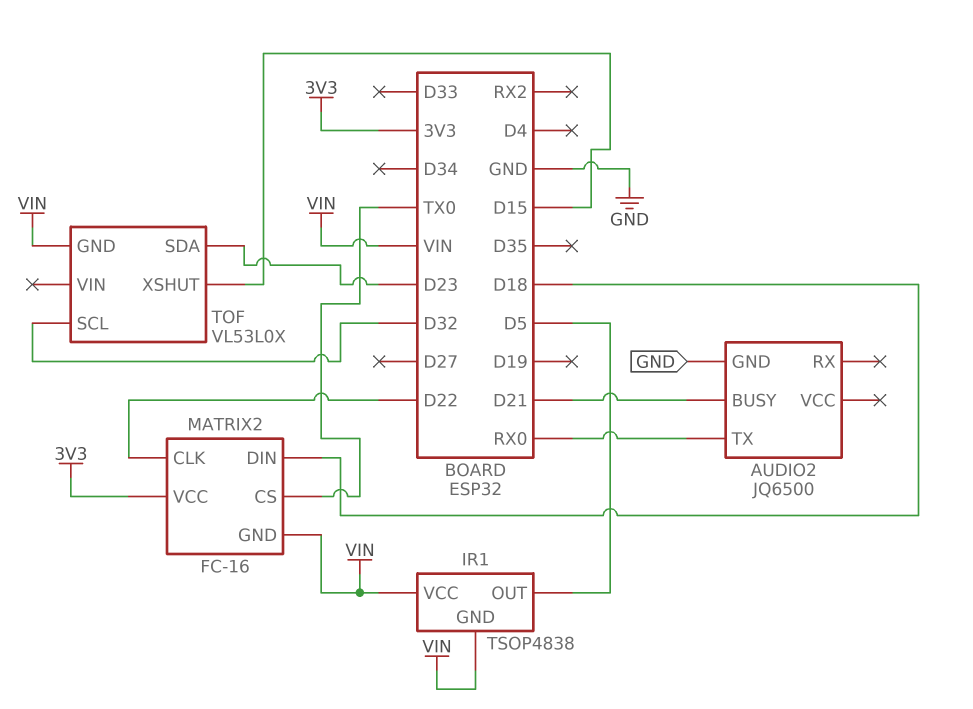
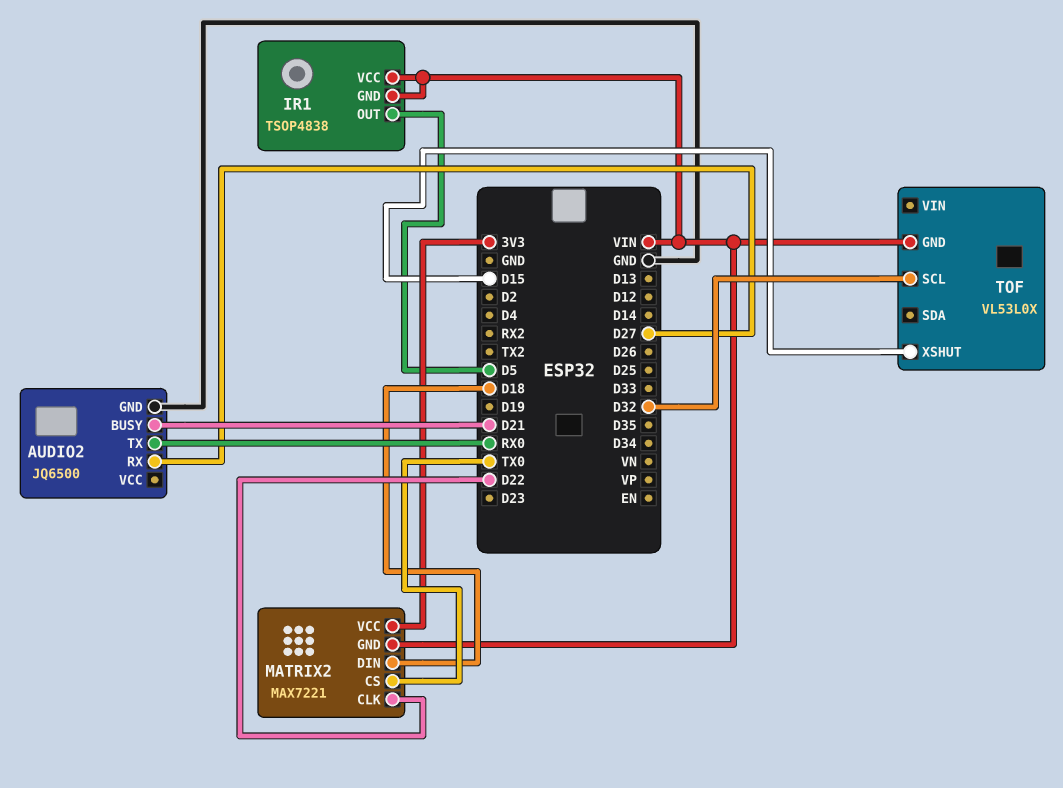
AUDIO2 pin RX: none -> D27
MATRIX2: FC-16 -> MAX7221
TOF pin SDA: D23 -> none

